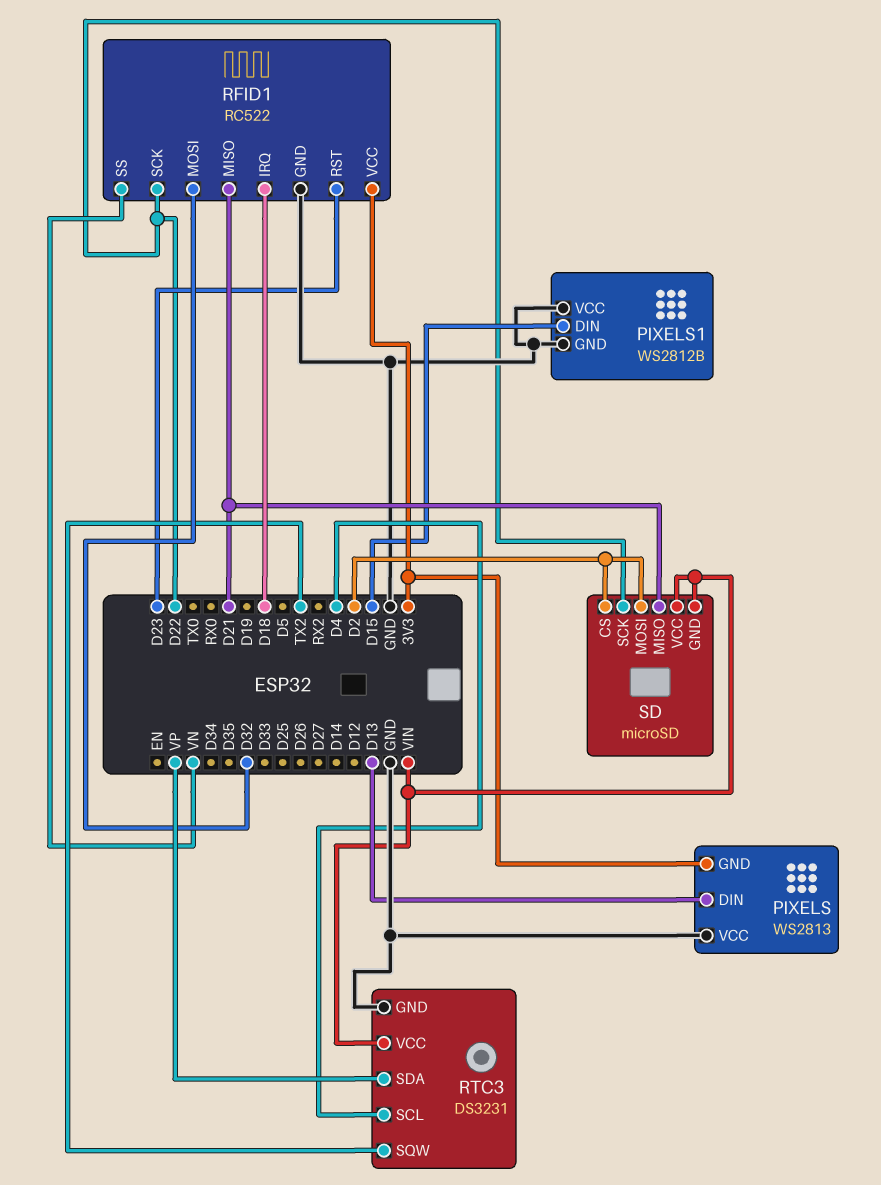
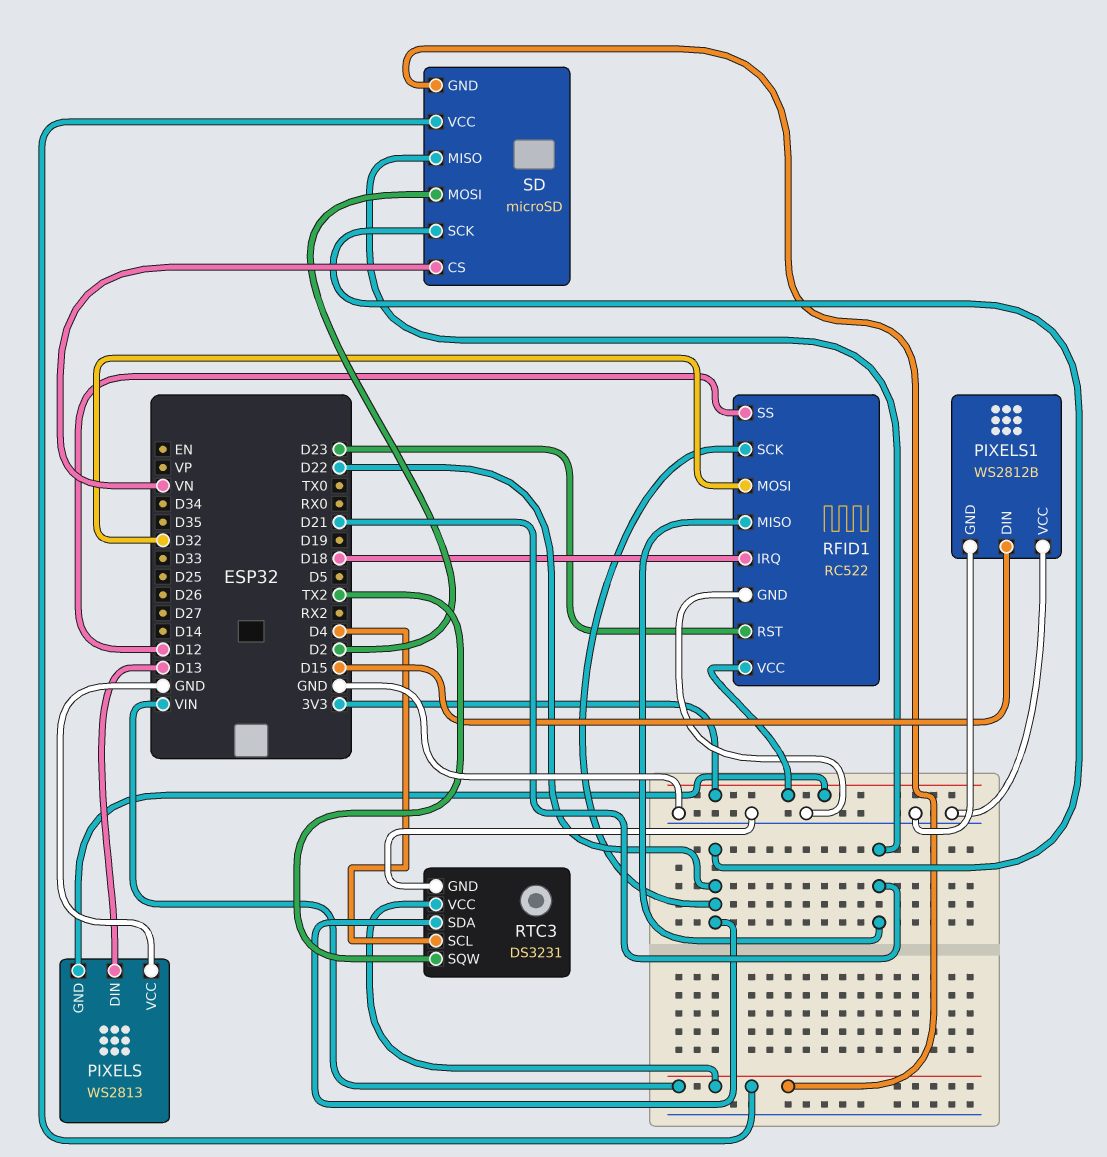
RFID1 pin SS: VN -> D12
RTC3 pin SDA: VP -> D22
SD pin CS: D2 -> VN

